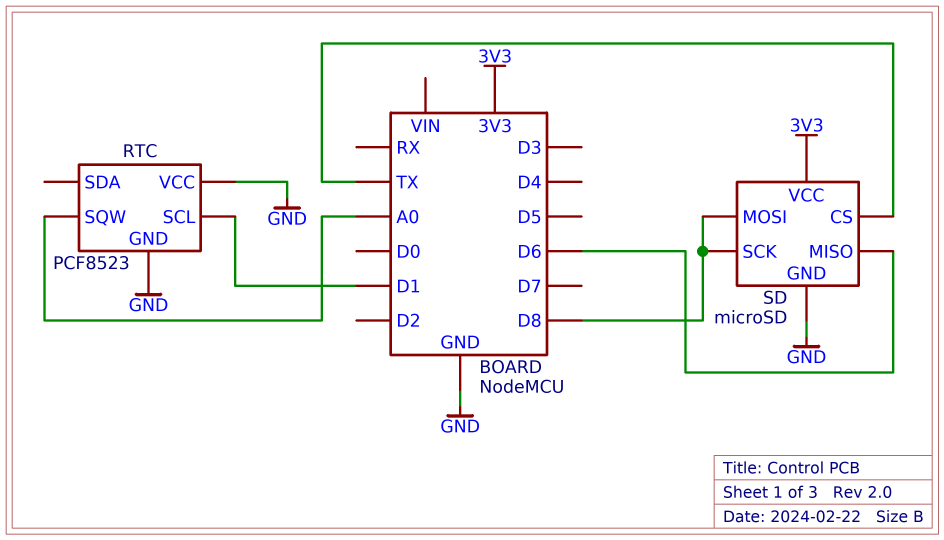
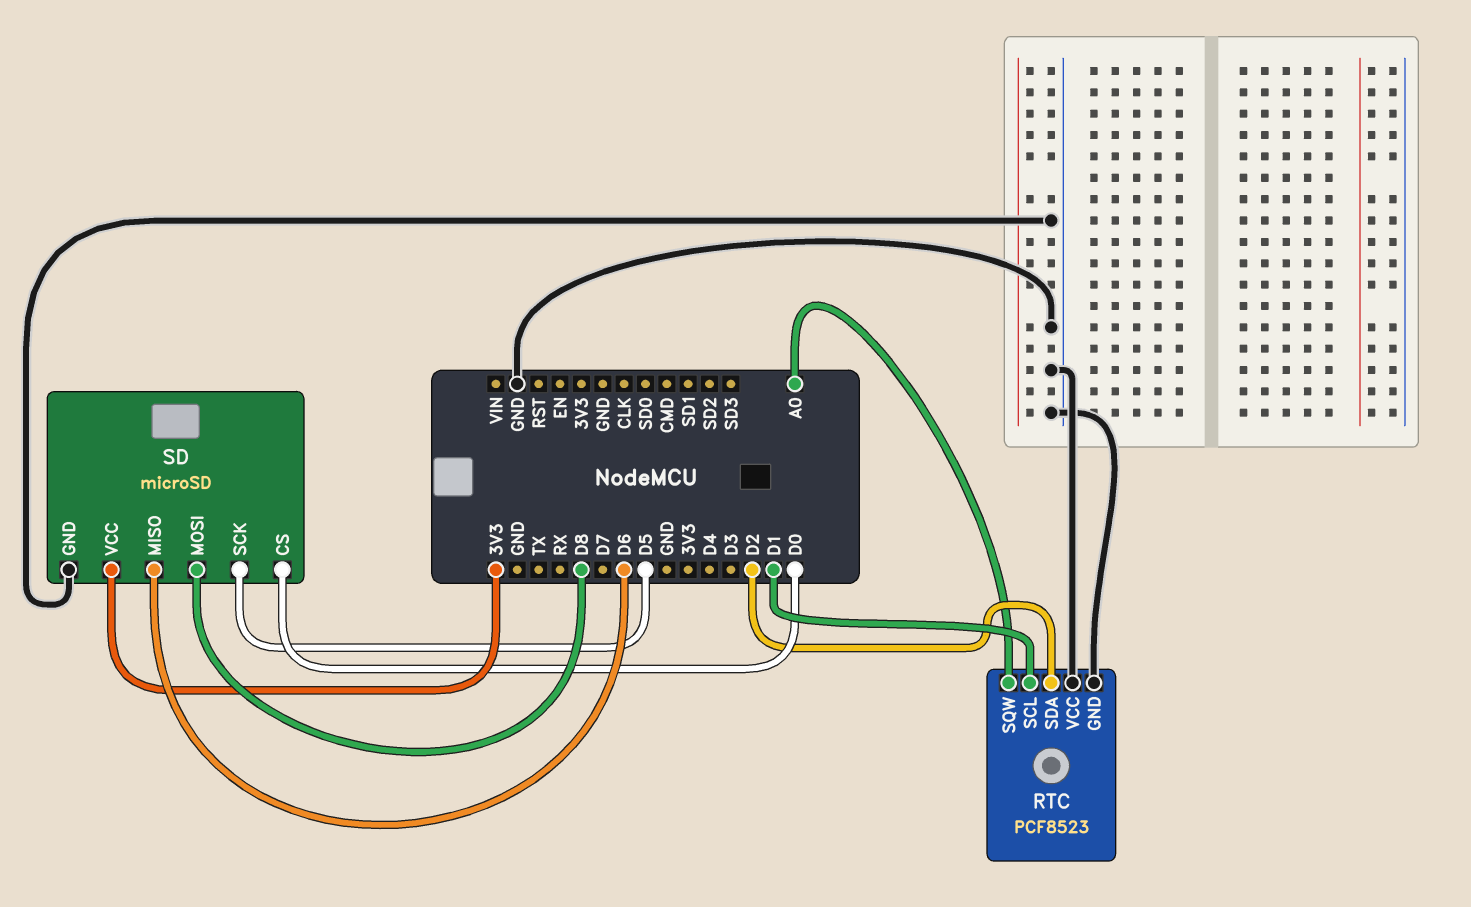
RTC pin SDA: none -> D2
SD pin CS: TX -> D0
SD pin SCK: D8 -> D5

